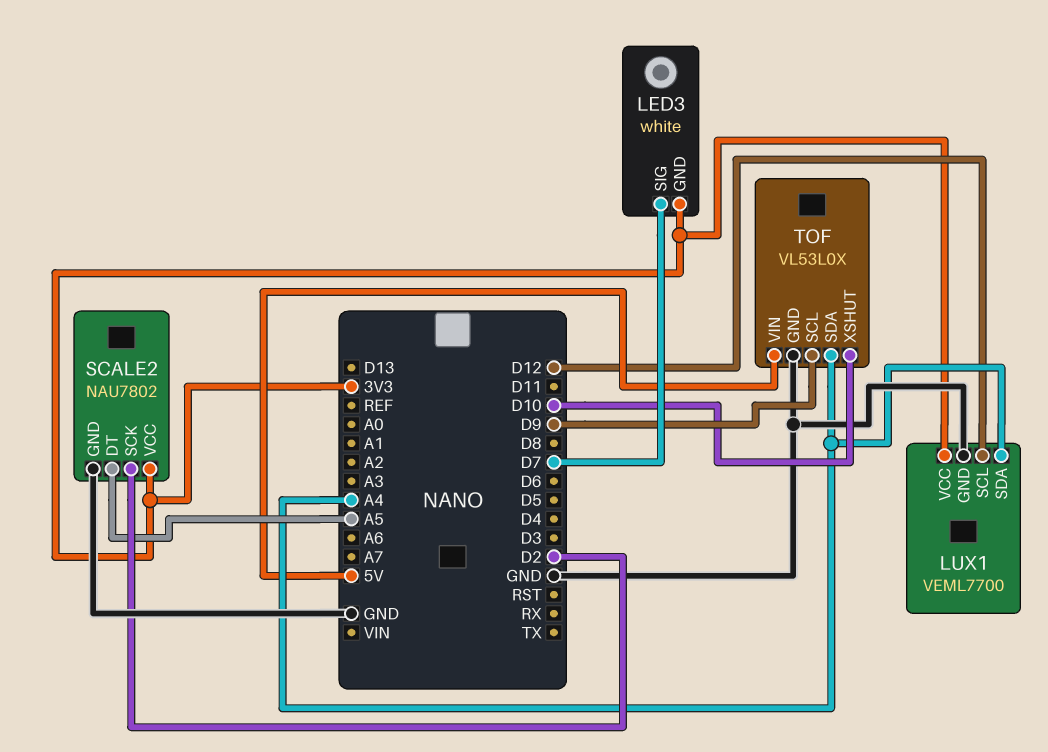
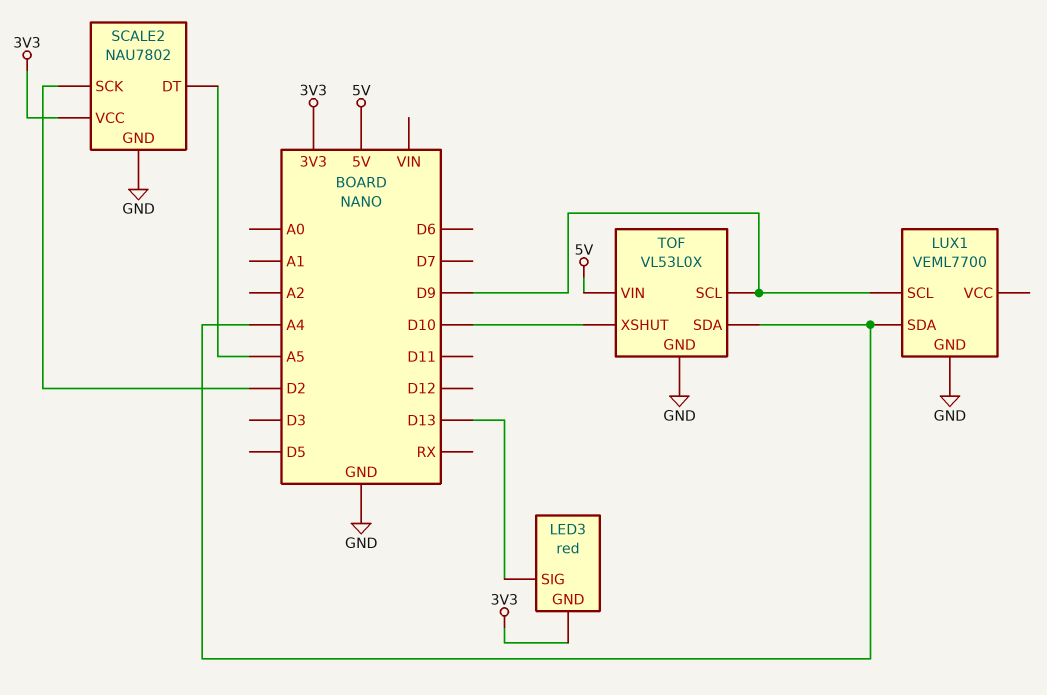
LED3: white -> red
LED3 pin SIG: D7 -> D13
LUX1 pin SCL: D12 -> D9
LUX1 pin VCC: 3V3 -> none

